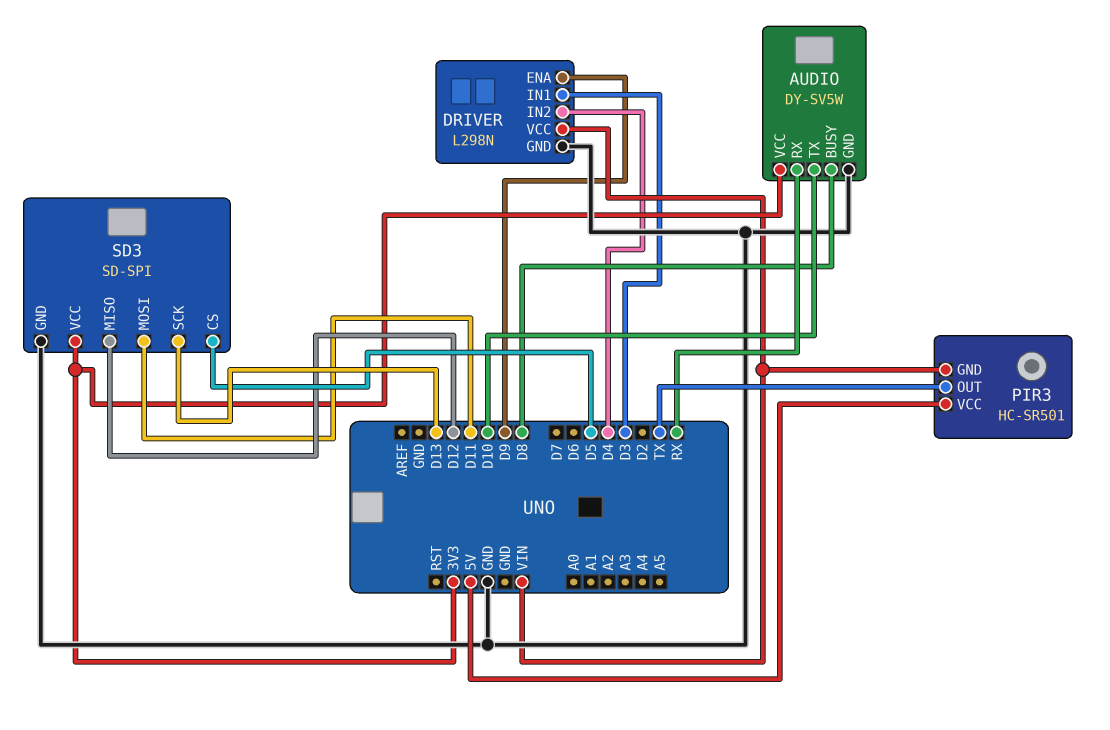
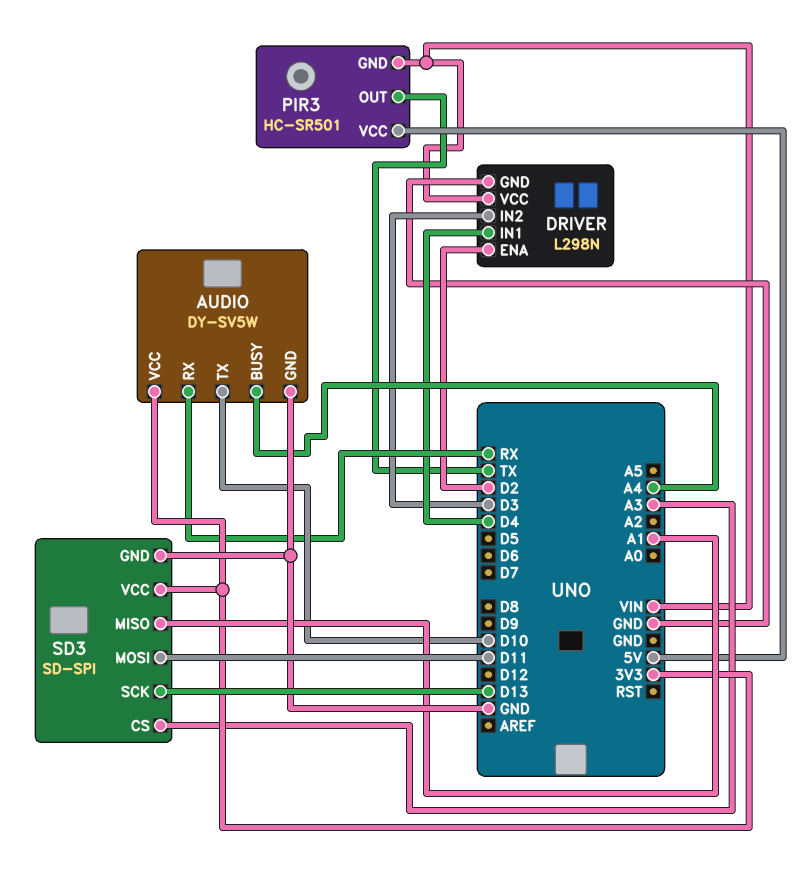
AUDIO pin BUSY: D8 -> A4
DRIVER pin ENA: D9 -> D2
DRIVER pin IN1: D3 -> D4
DRIVER pin IN2: D4 -> D3
SD3 pin CS: D5 -> A3
SD3 pin MISO: D12 -> A1

